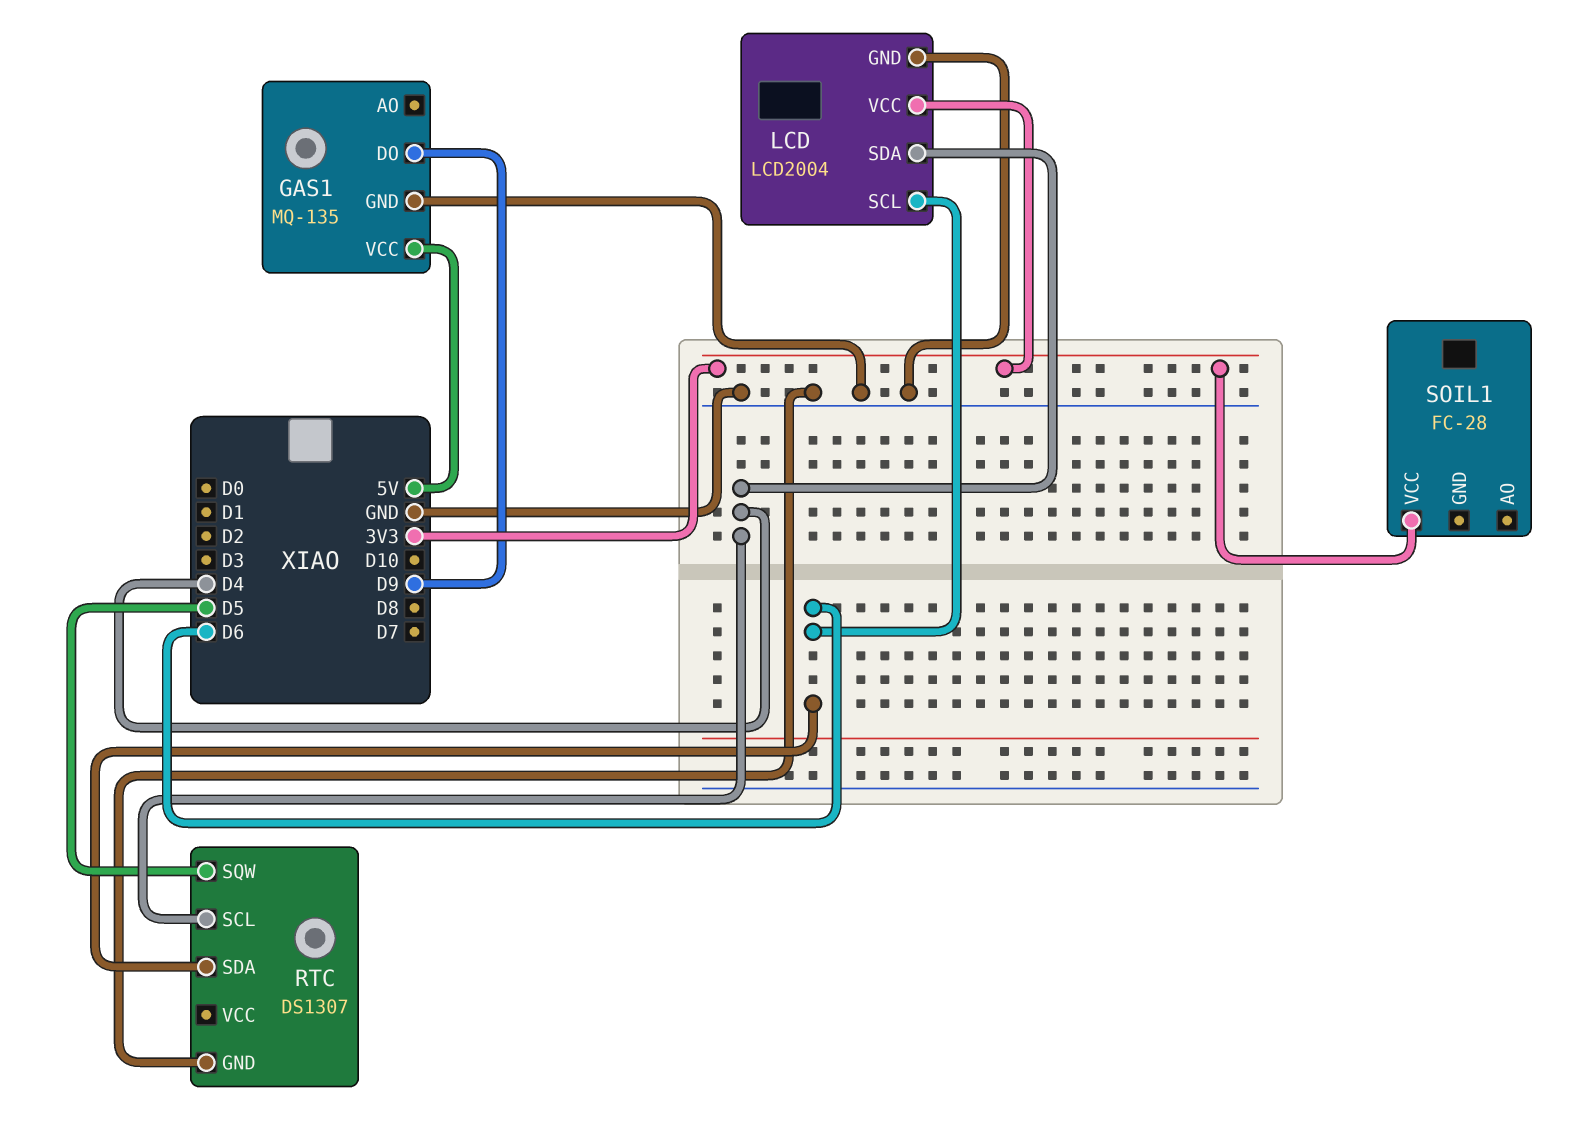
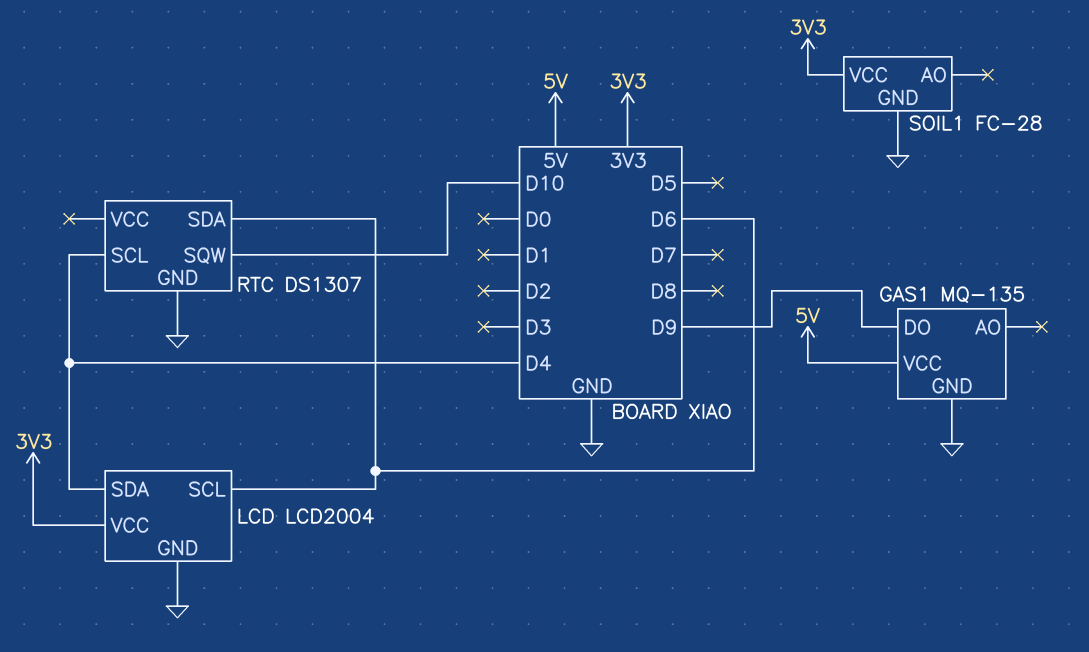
RTC pin SQW: D5 -> D10
SOIL1 pin GND: none -> GND

